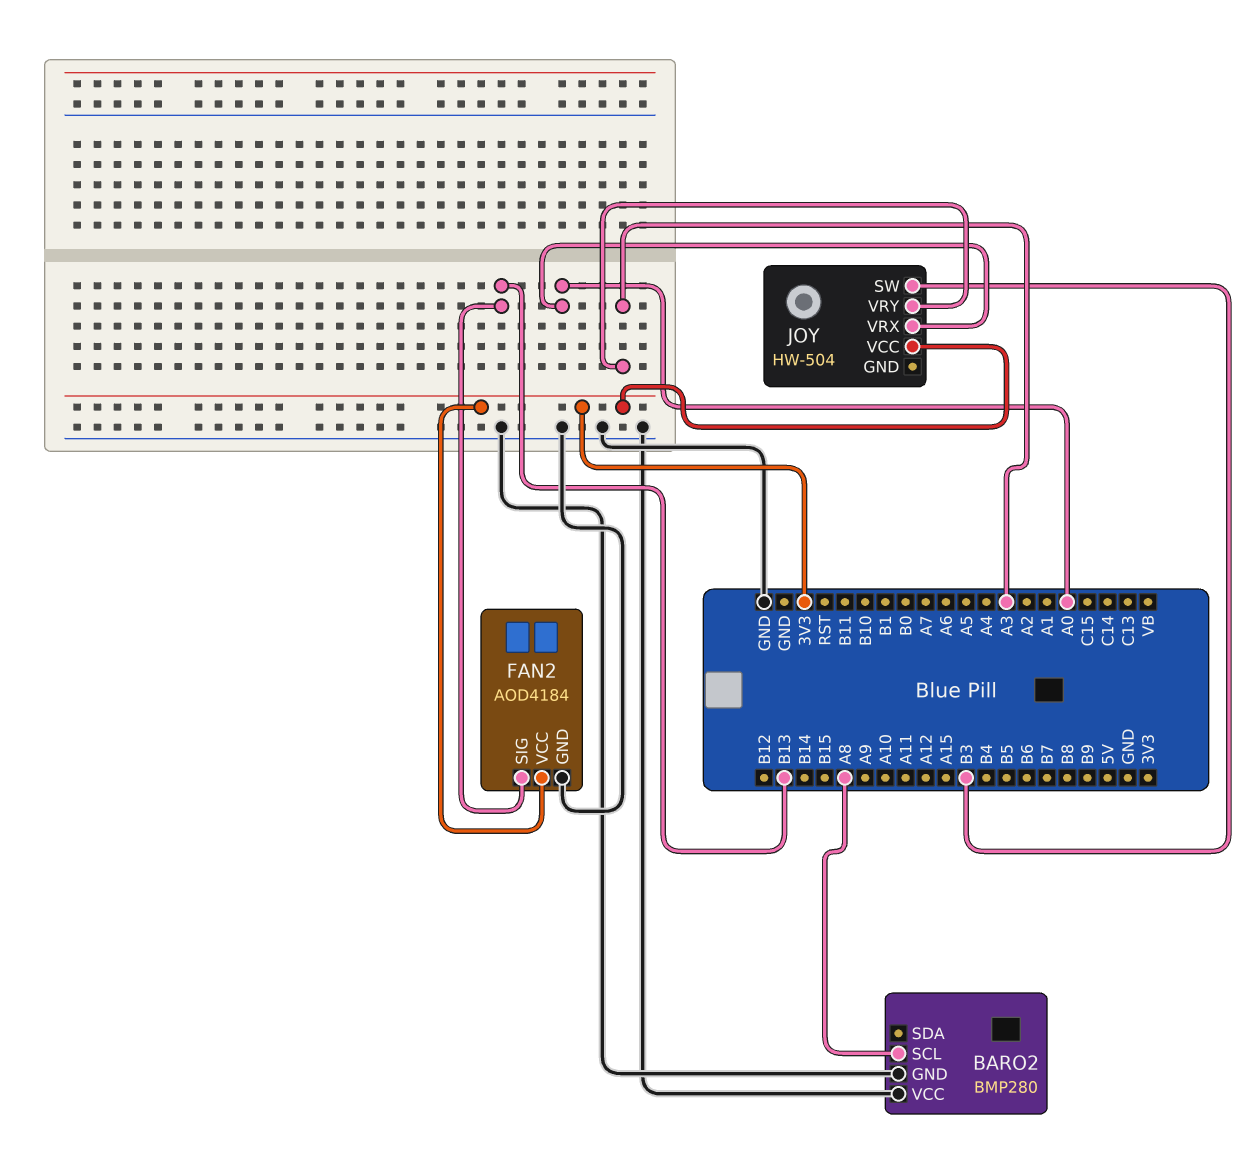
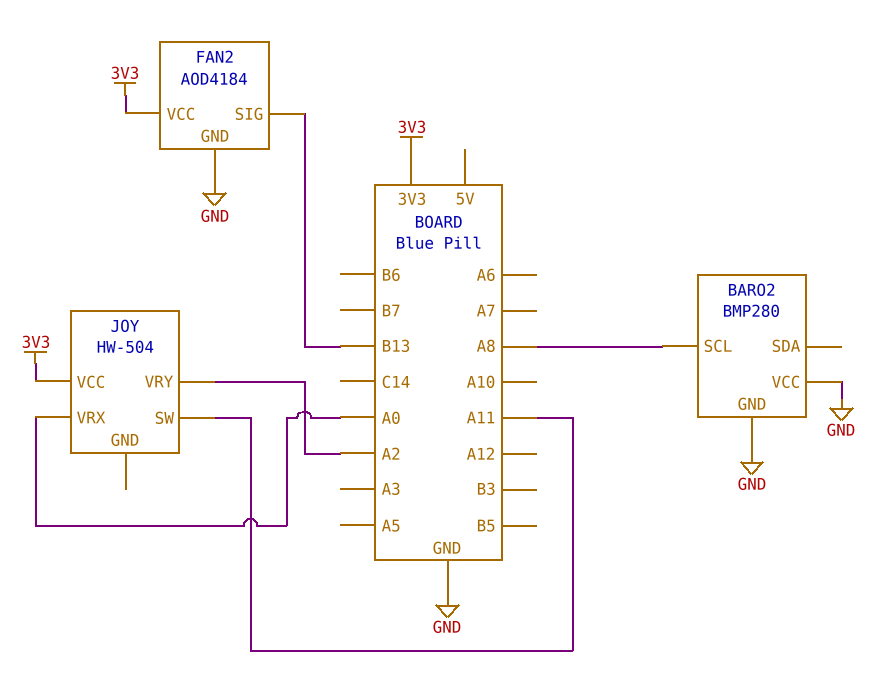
JOY pin SW: B3 -> A11
JOY pin VRY: A3 -> A2

